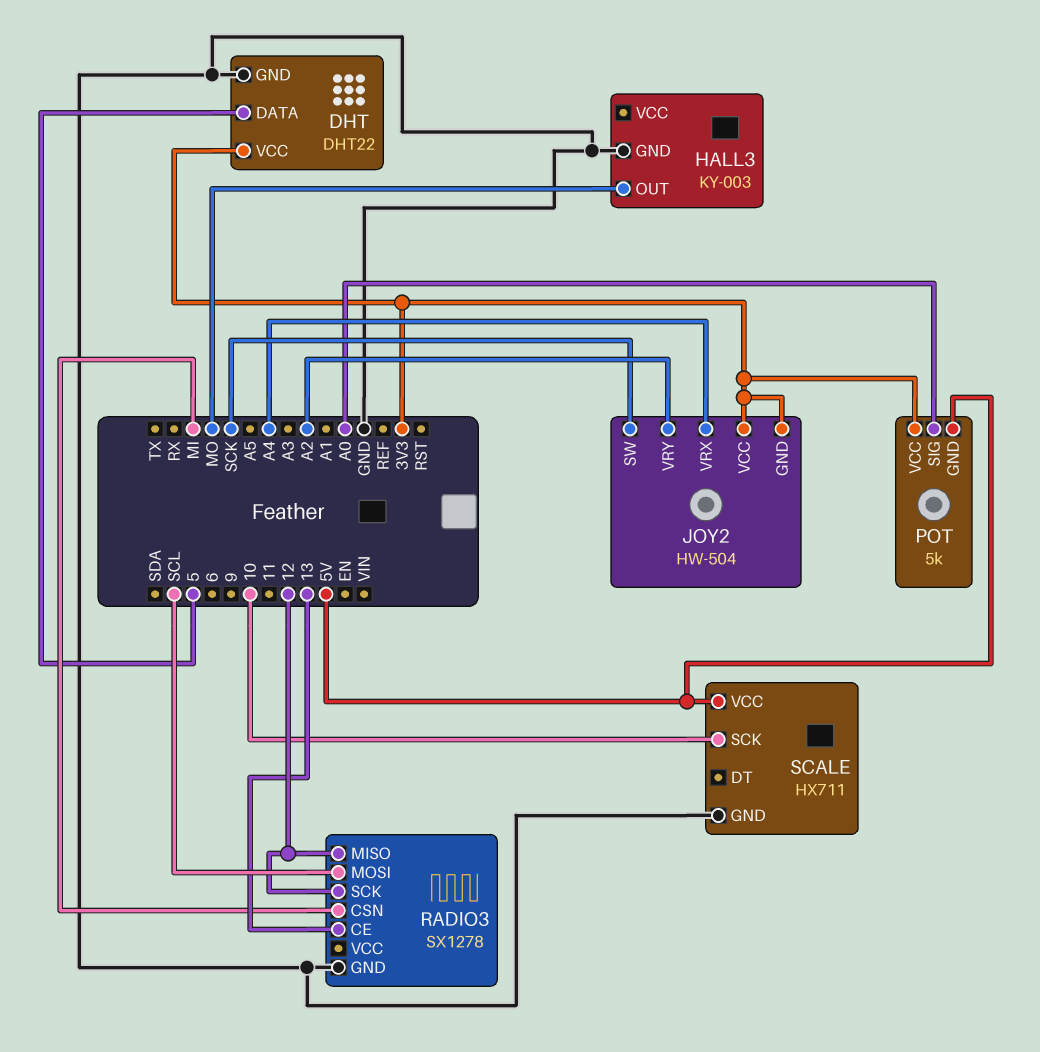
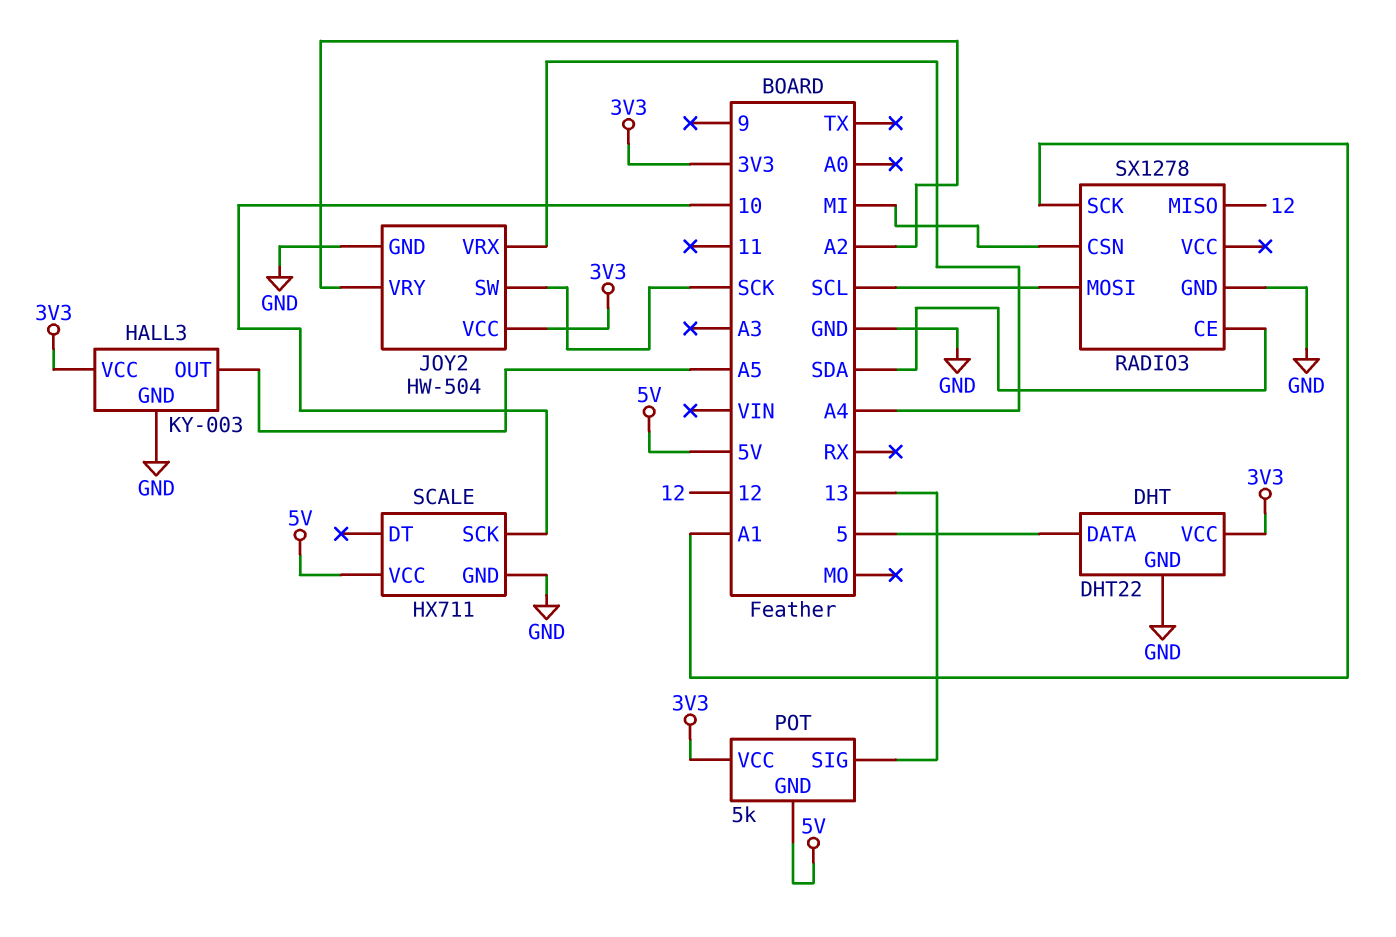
HALL3 pin OUT: MO -> A5
HALL3 pin VCC: none -> 3V3
JOY2 pin GND: 3V3 -> GND
POT pin SIG: A0 -> 13
RADIO3 pin CE: 13 -> SDA
RADIO3 pin SCK: 12 -> A1

